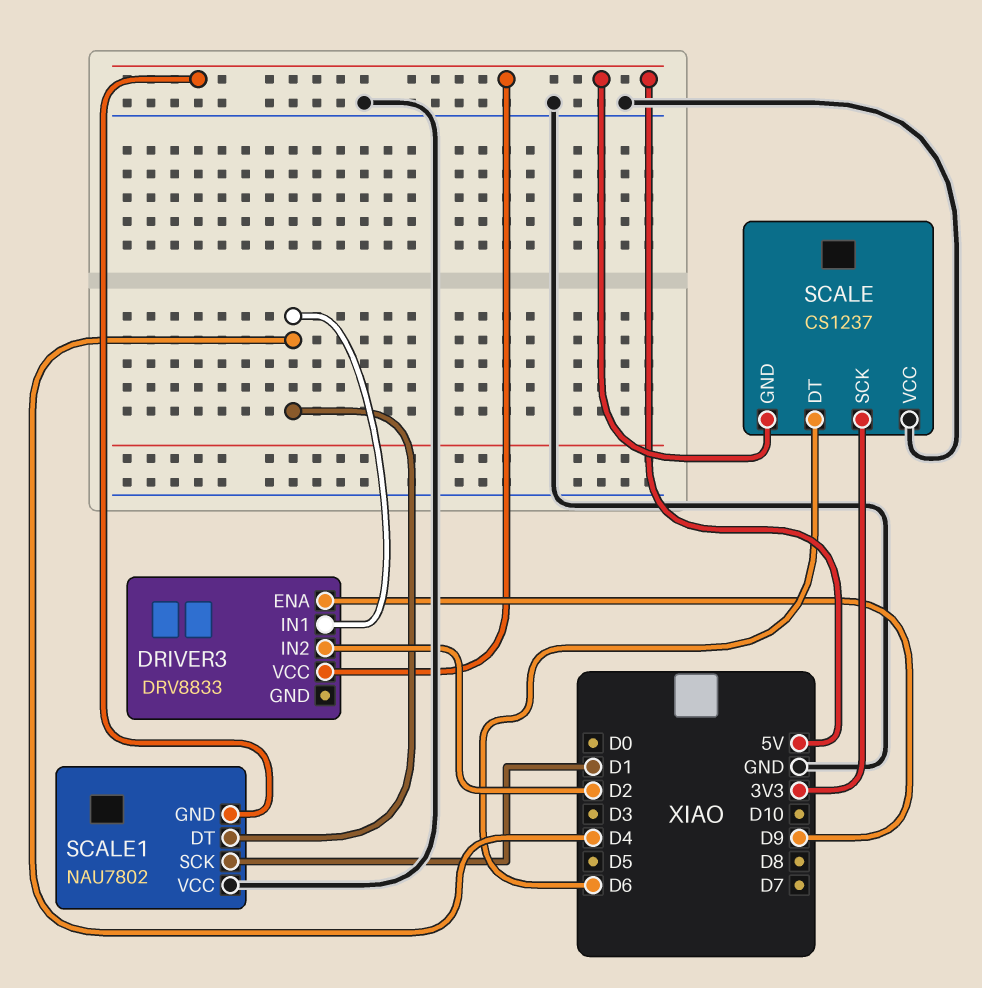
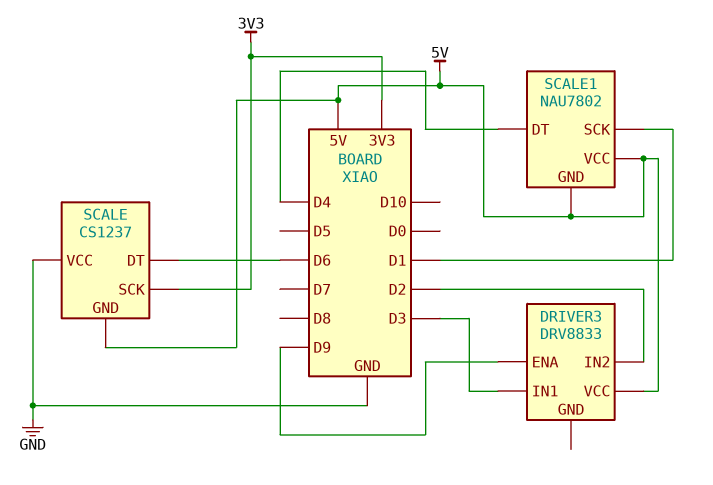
DRIVER3 pin IN1: D4 -> D3
SCALE1 pin VCC: GND -> 5V

